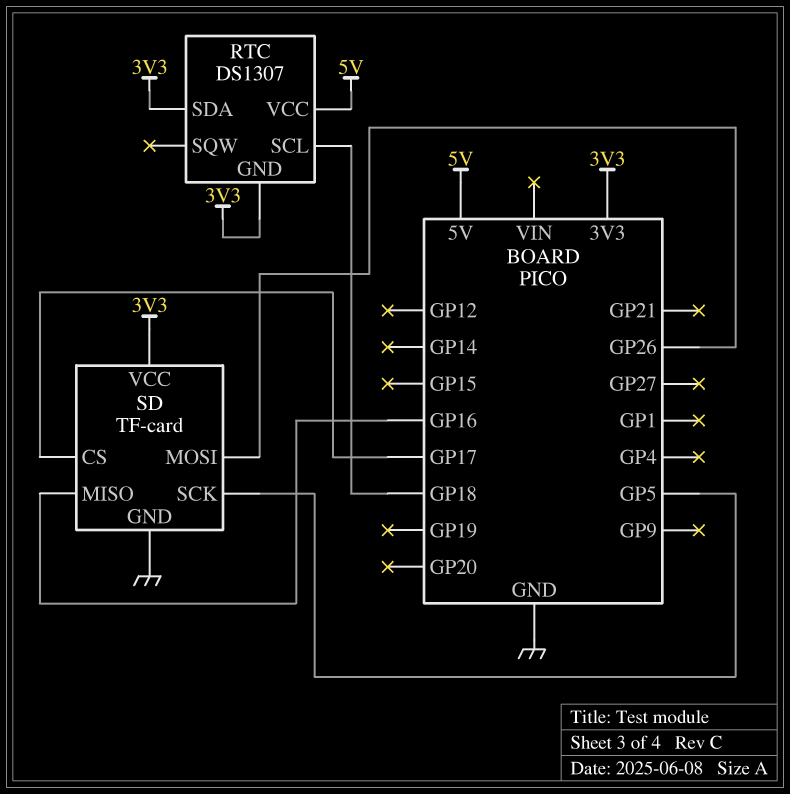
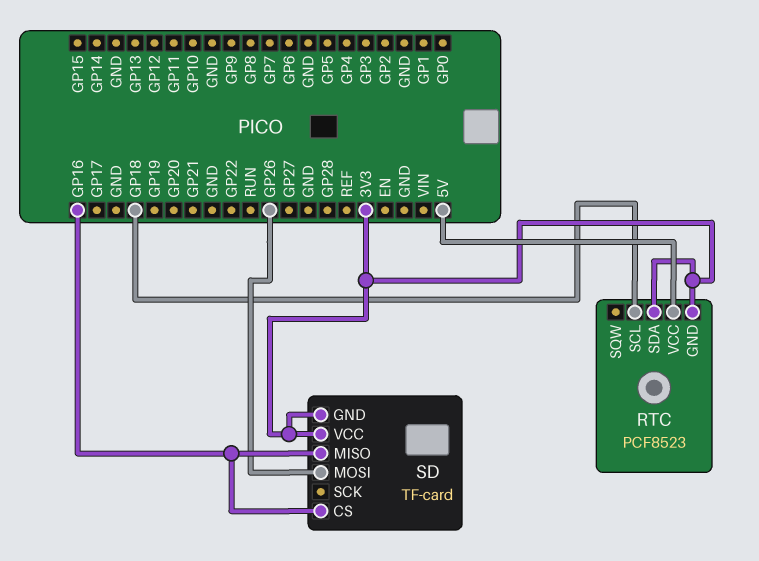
RTC: DS1307 -> PCF8523
SD pin CS: GP17 -> GP16
SD pin GND: GND -> 3V3
SD pin SCK: GP5 -> none

